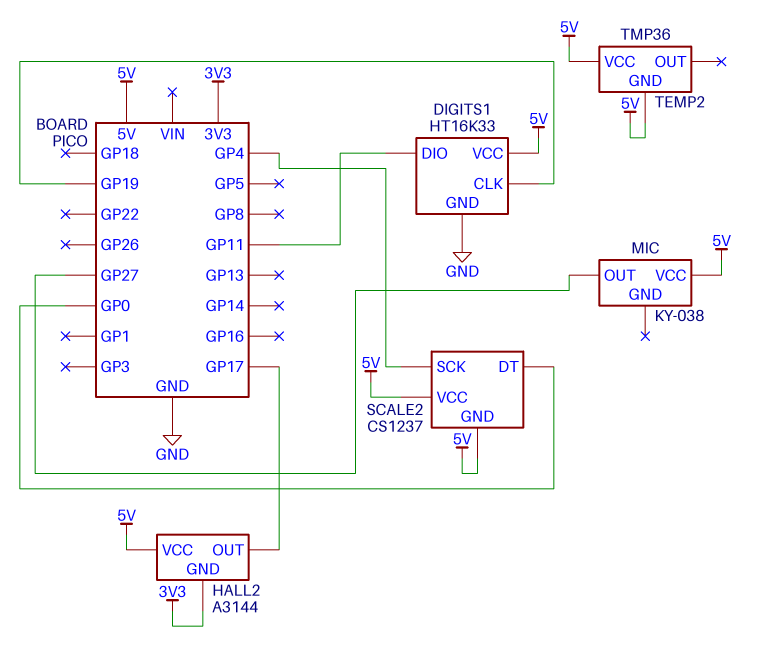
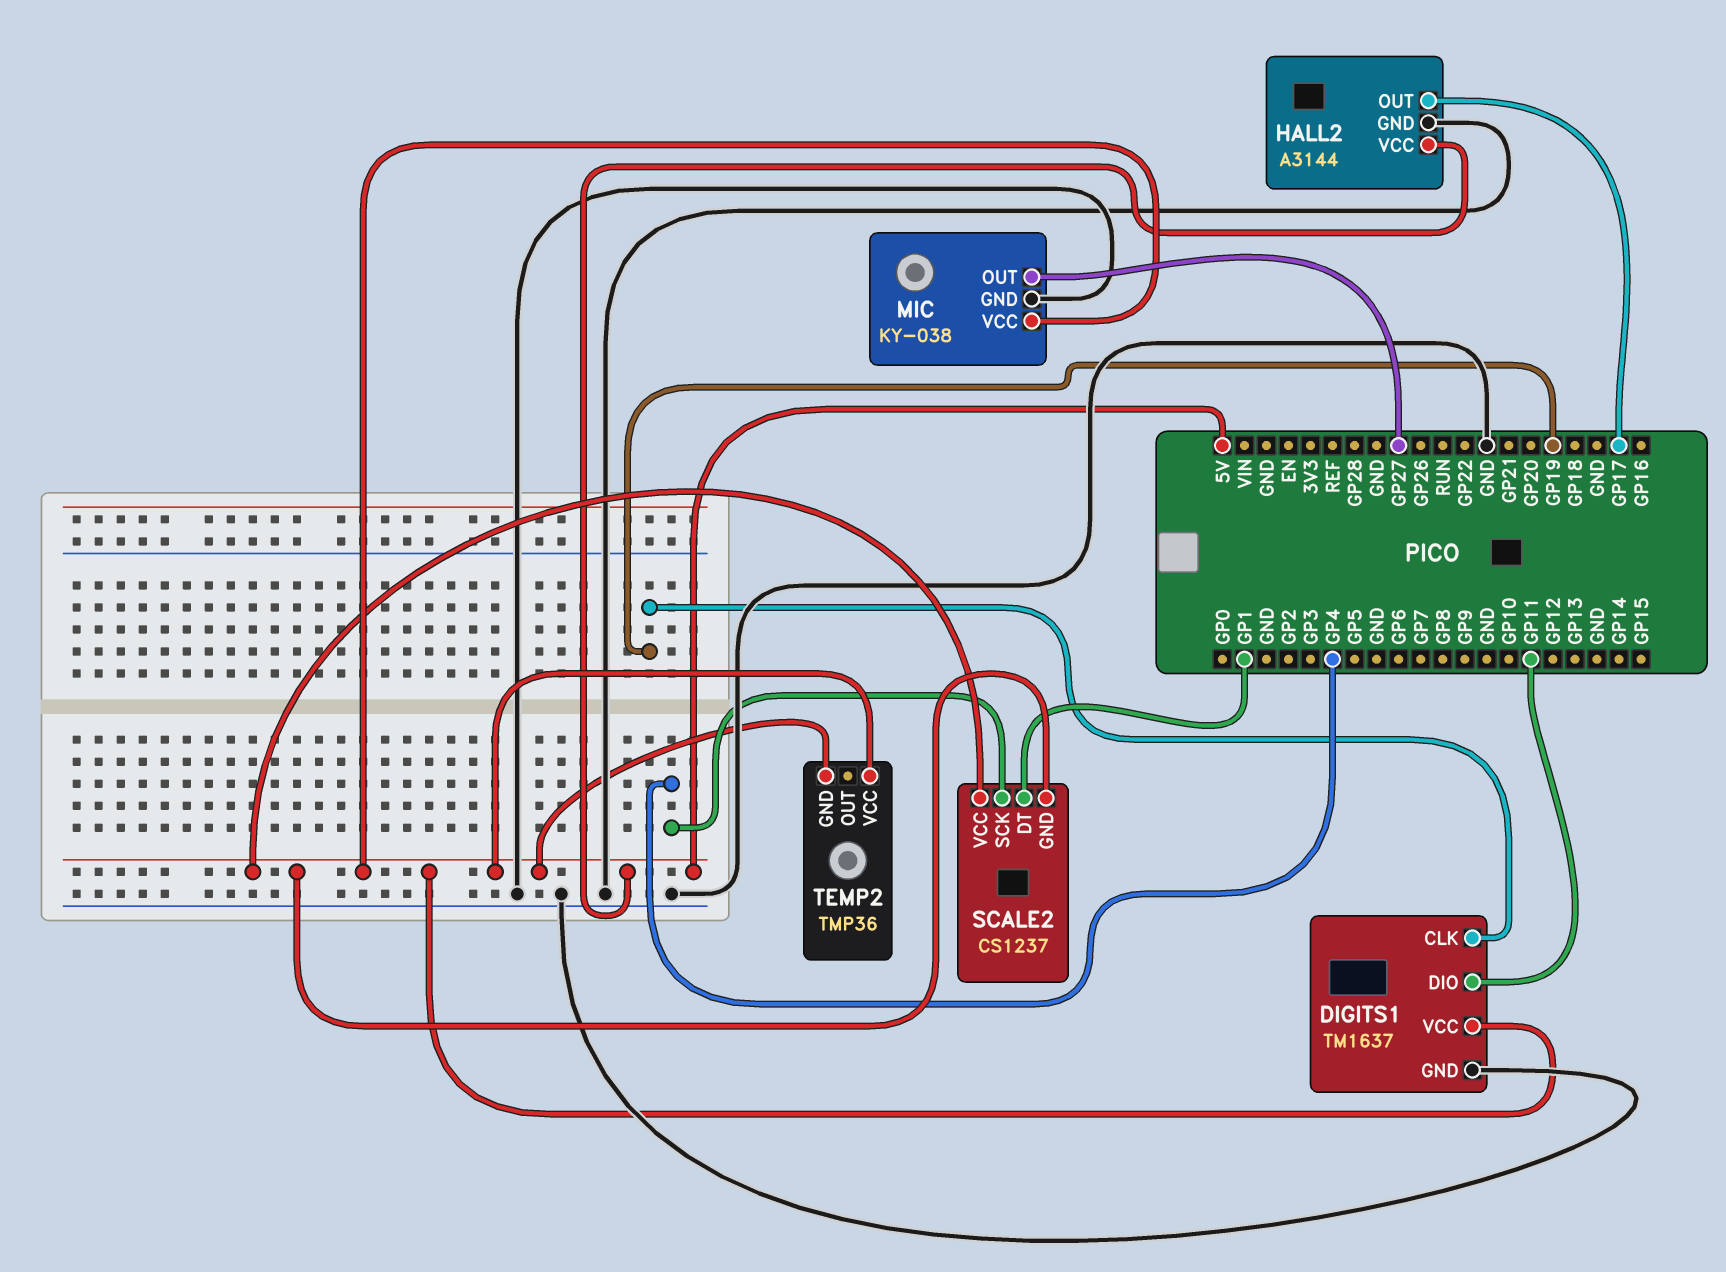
DIGITS1: HT16K33 -> TM1637
HALL2 pin GND: 3V3 -> GND
MIC pin GND: none -> GND
SCALE2 pin DT: GP0 -> GP1

